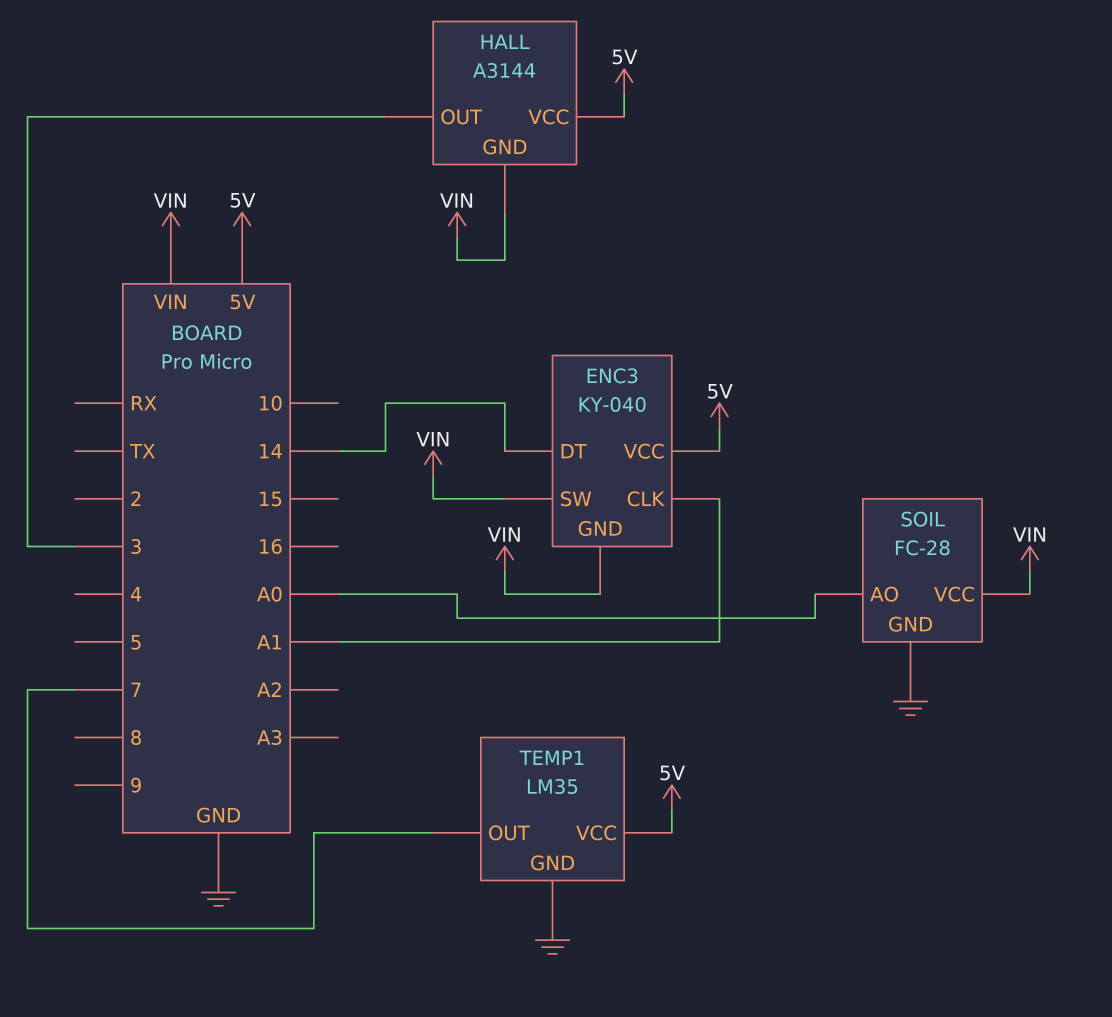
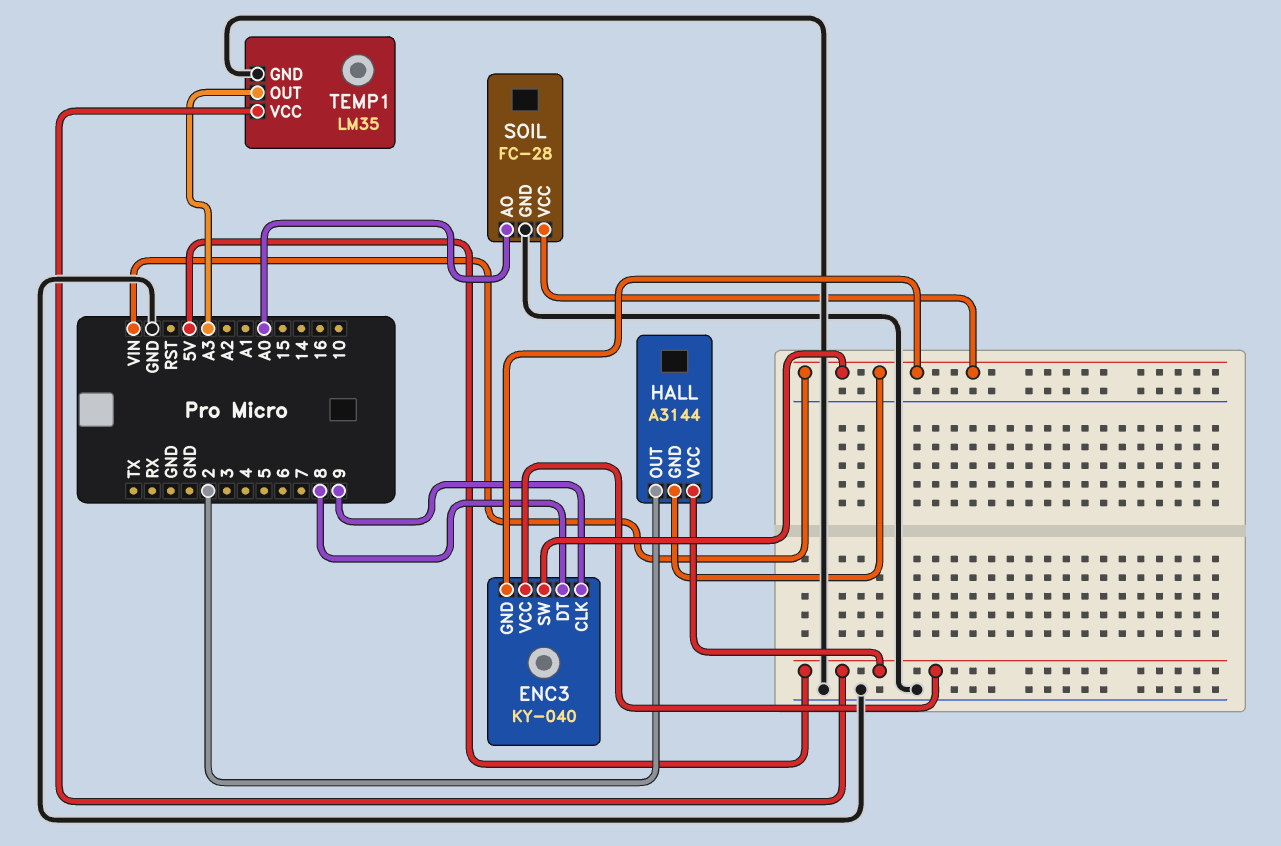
ENC3 pin CLK: A1 -> 9
ENC3 pin DT: 14 -> 8
HALL pin OUT: 3 -> 2
TEMP1 pin OUT: 7 -> A3

